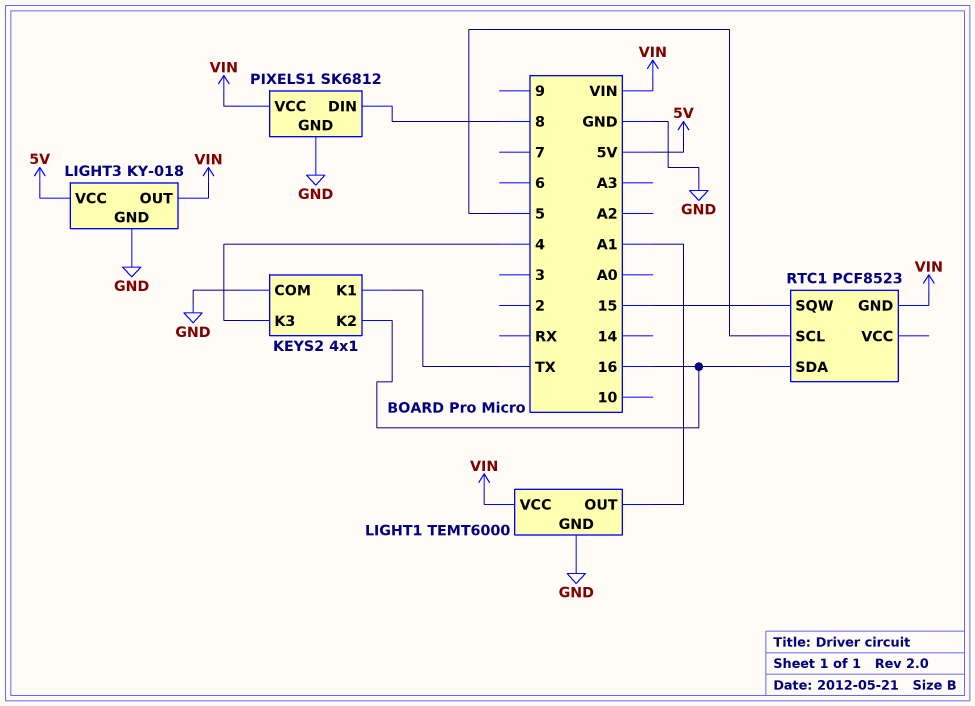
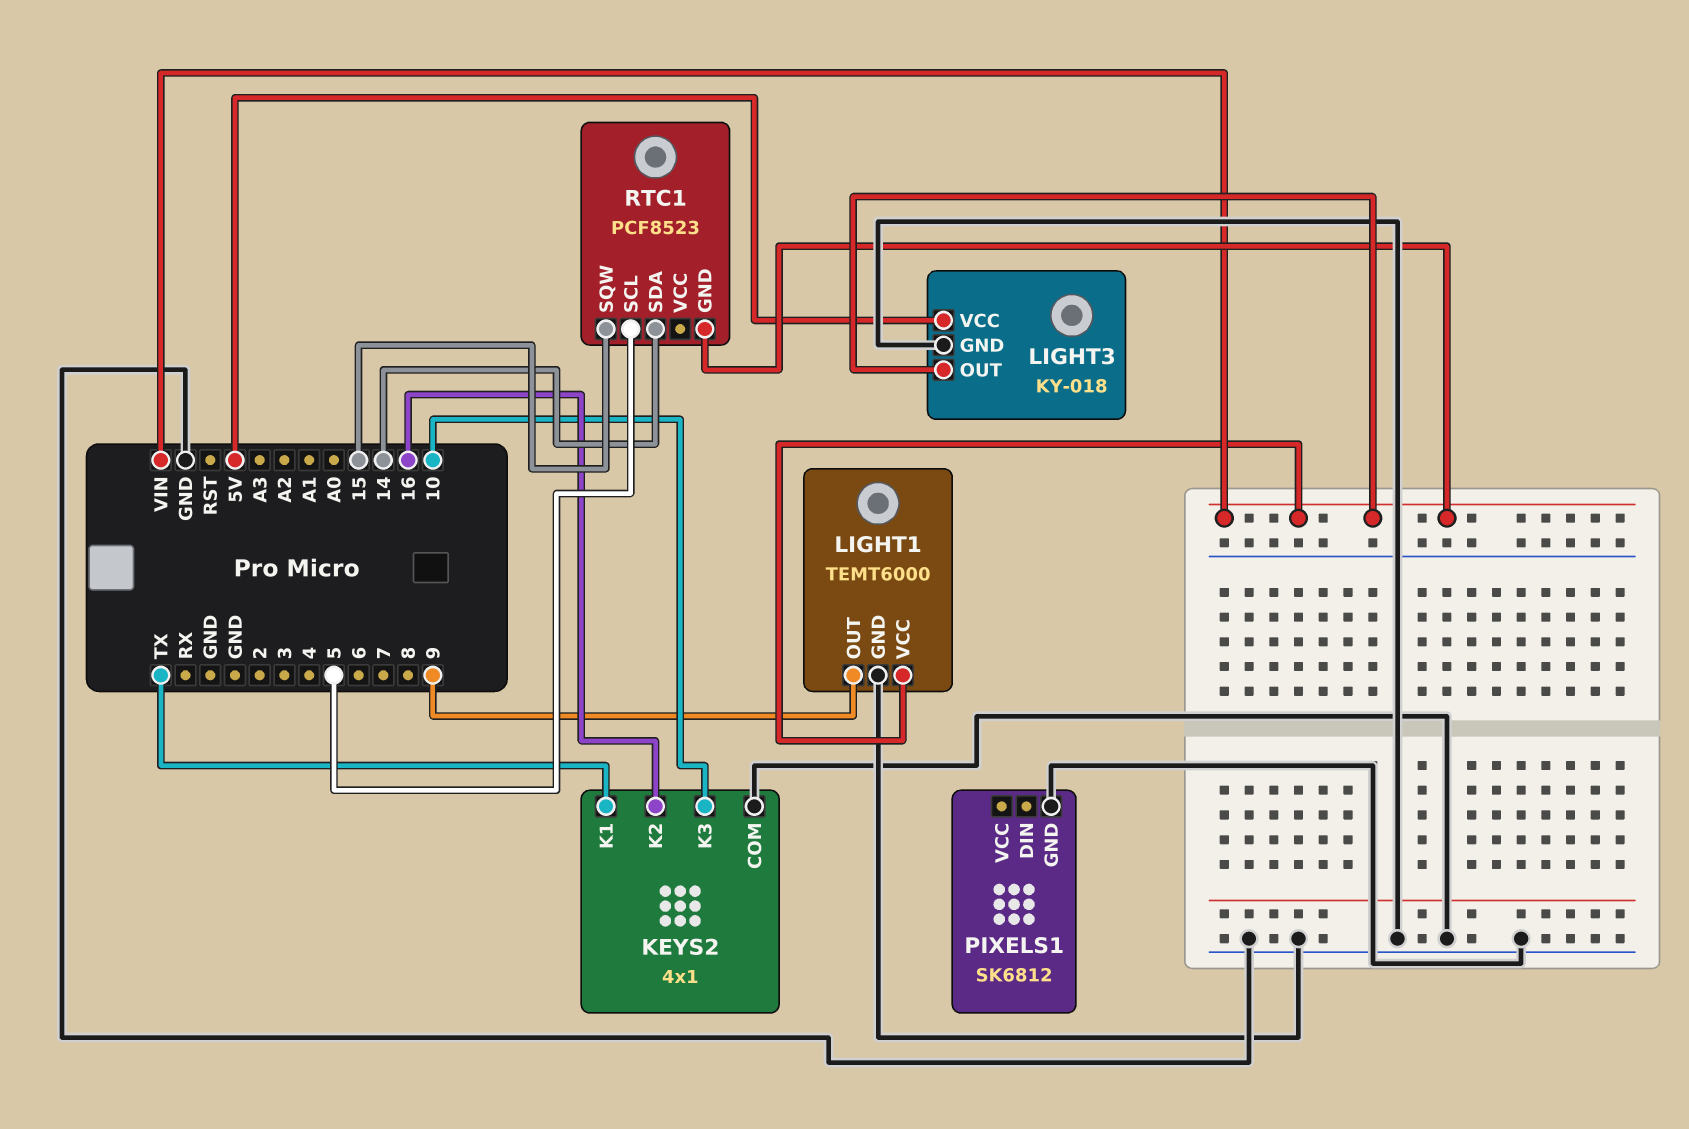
KEYS2 pin K3: 4 -> 10
LIGHT1 pin OUT: A1 -> 9
PIXELS1 pin DIN: 8 -> none
PIXELS1 pin VCC: VIN -> none
RTC1 pin SDA: 16 -> 14

